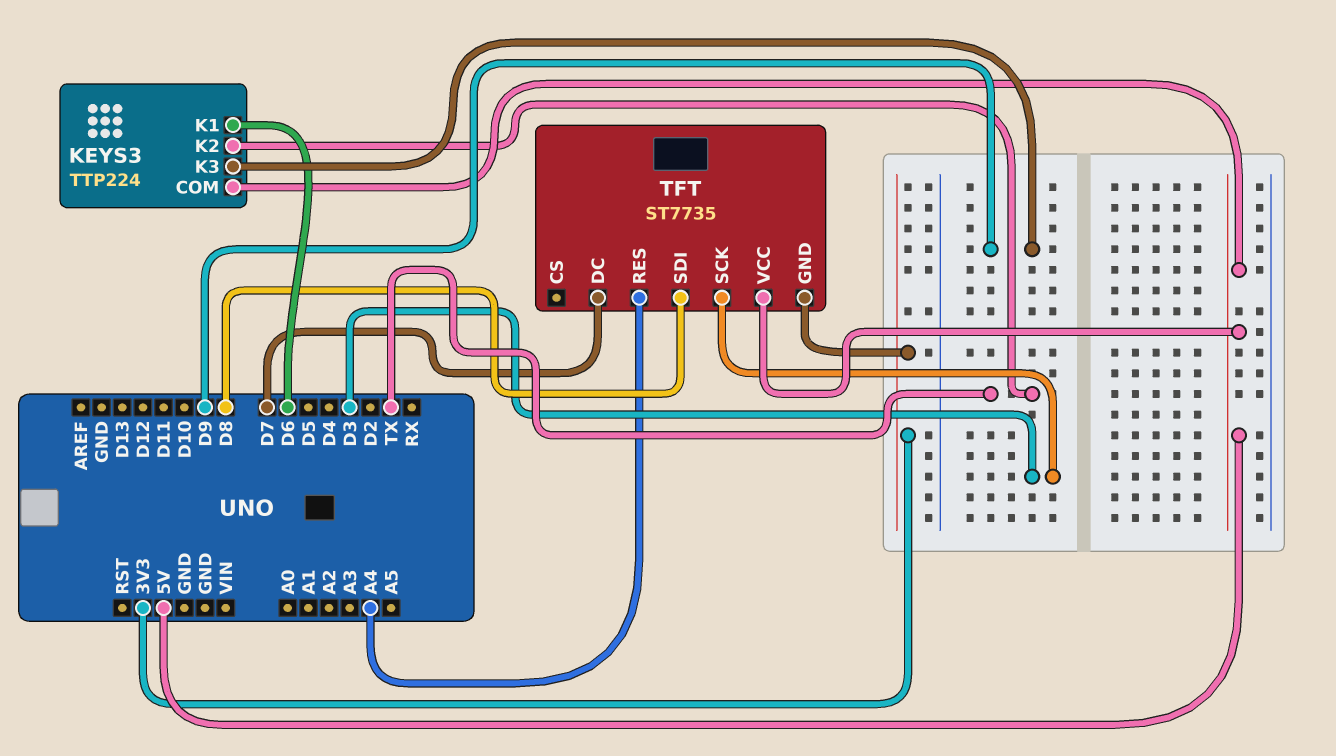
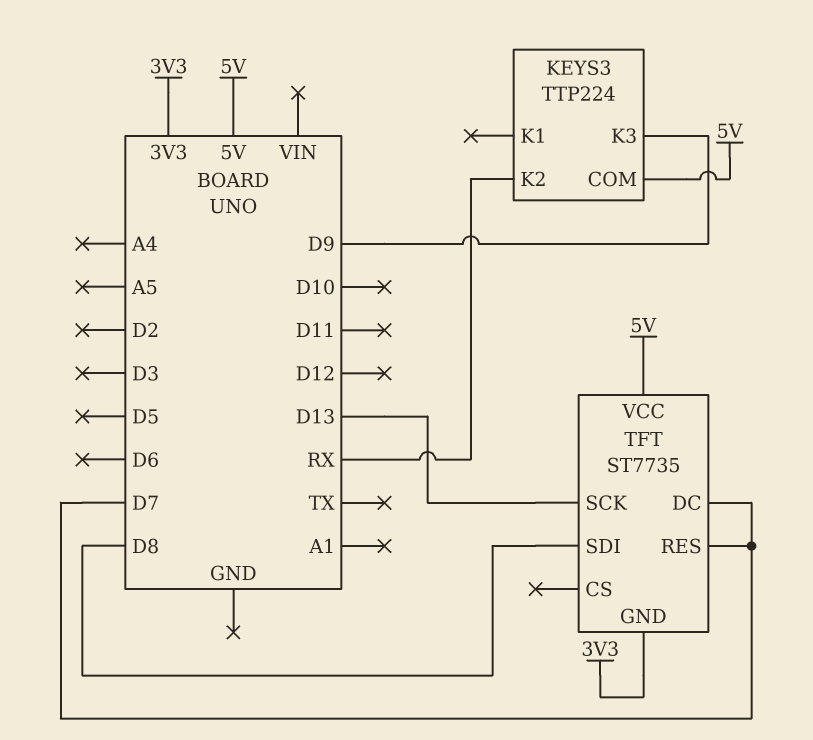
KEYS3 pin K1: D6 -> none
KEYS3 pin K2: TX -> RX
TFT pin RES: A4 -> D7
TFT pin SCK: D3 -> D13

